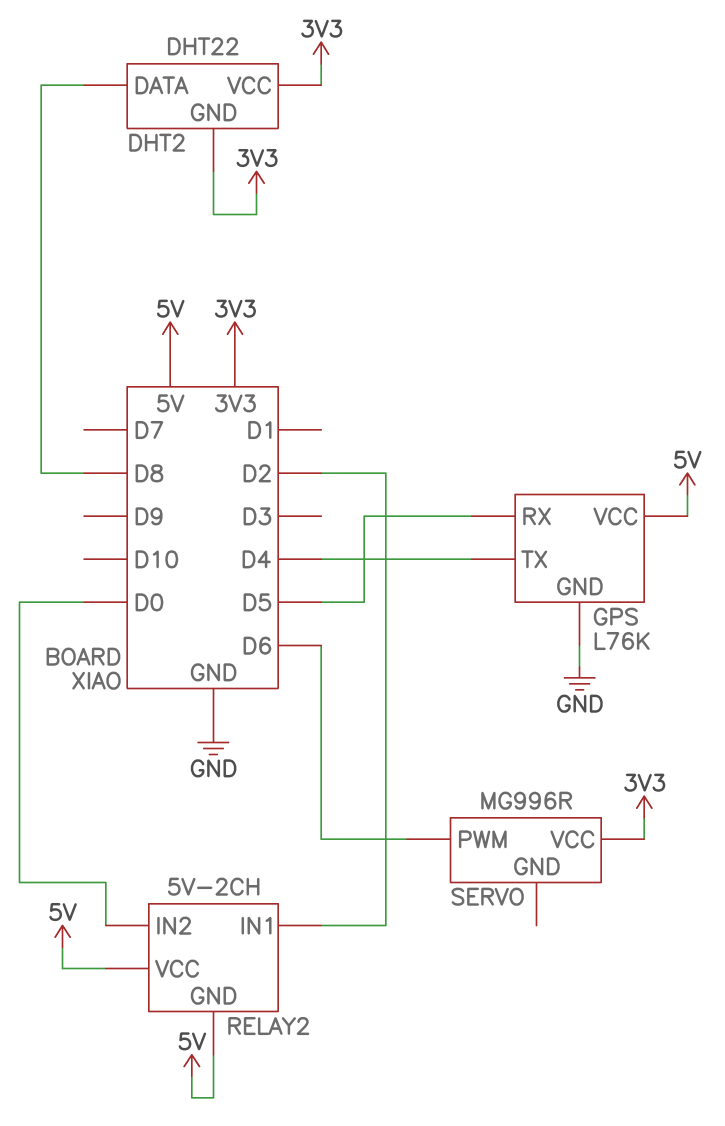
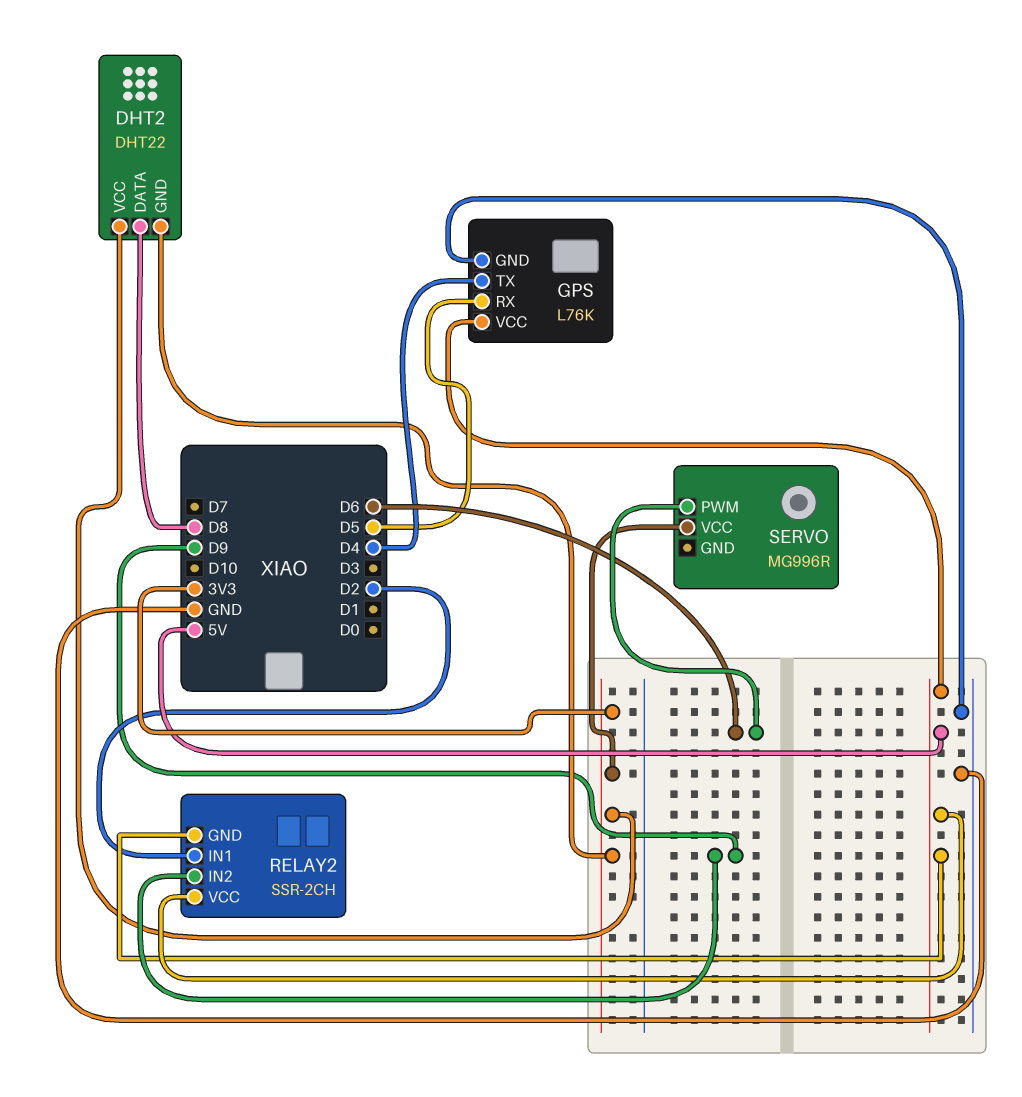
RELAY2: 5V-2CH -> SSR-2CH
RELAY2 pin IN2: D0 -> D9

